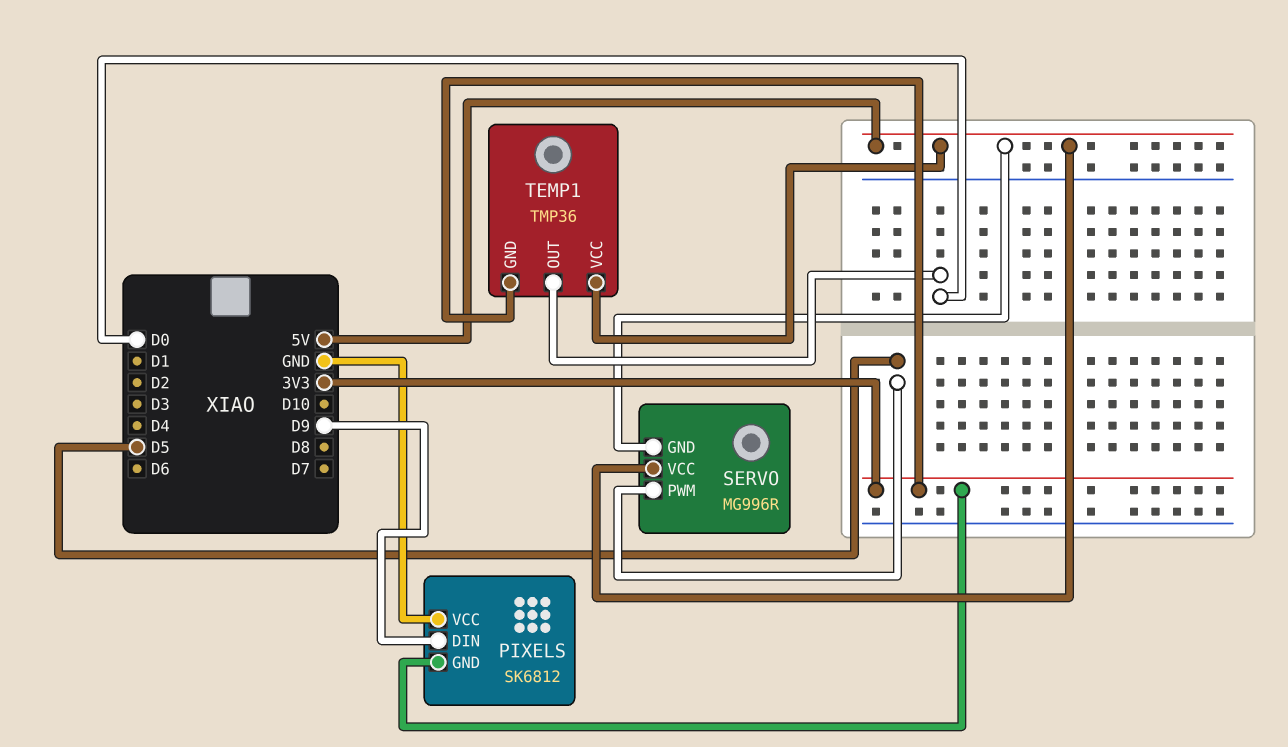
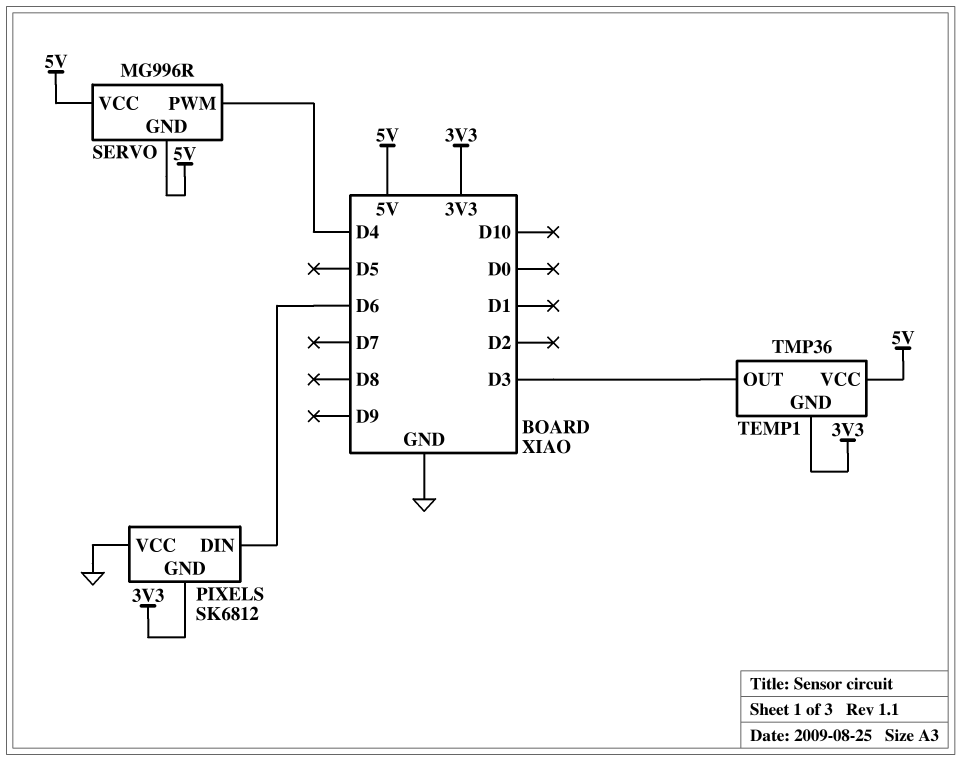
PIXELS pin DIN: D9 -> D6
SERVO pin PWM: D5 -> D4
TEMP1 pin OUT: D0 -> D3

